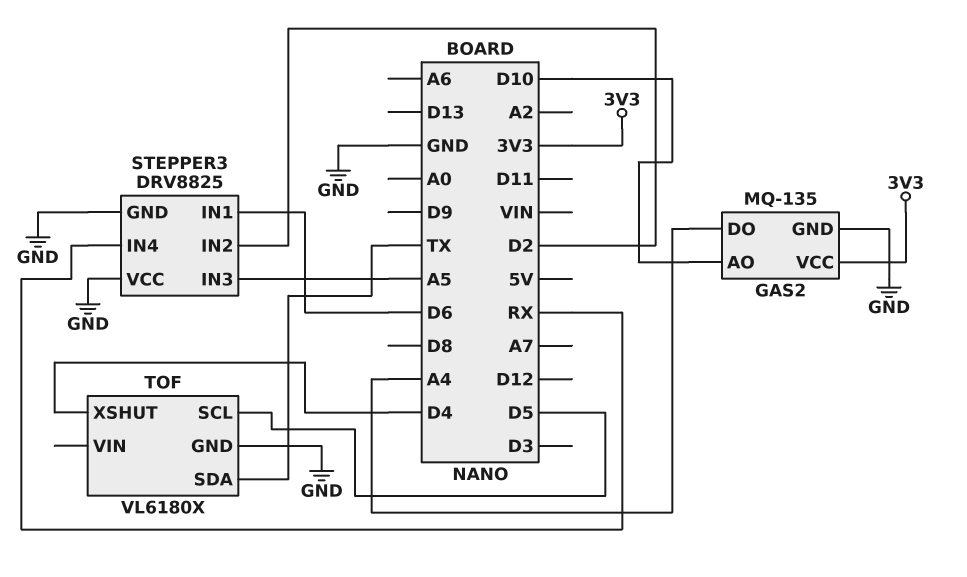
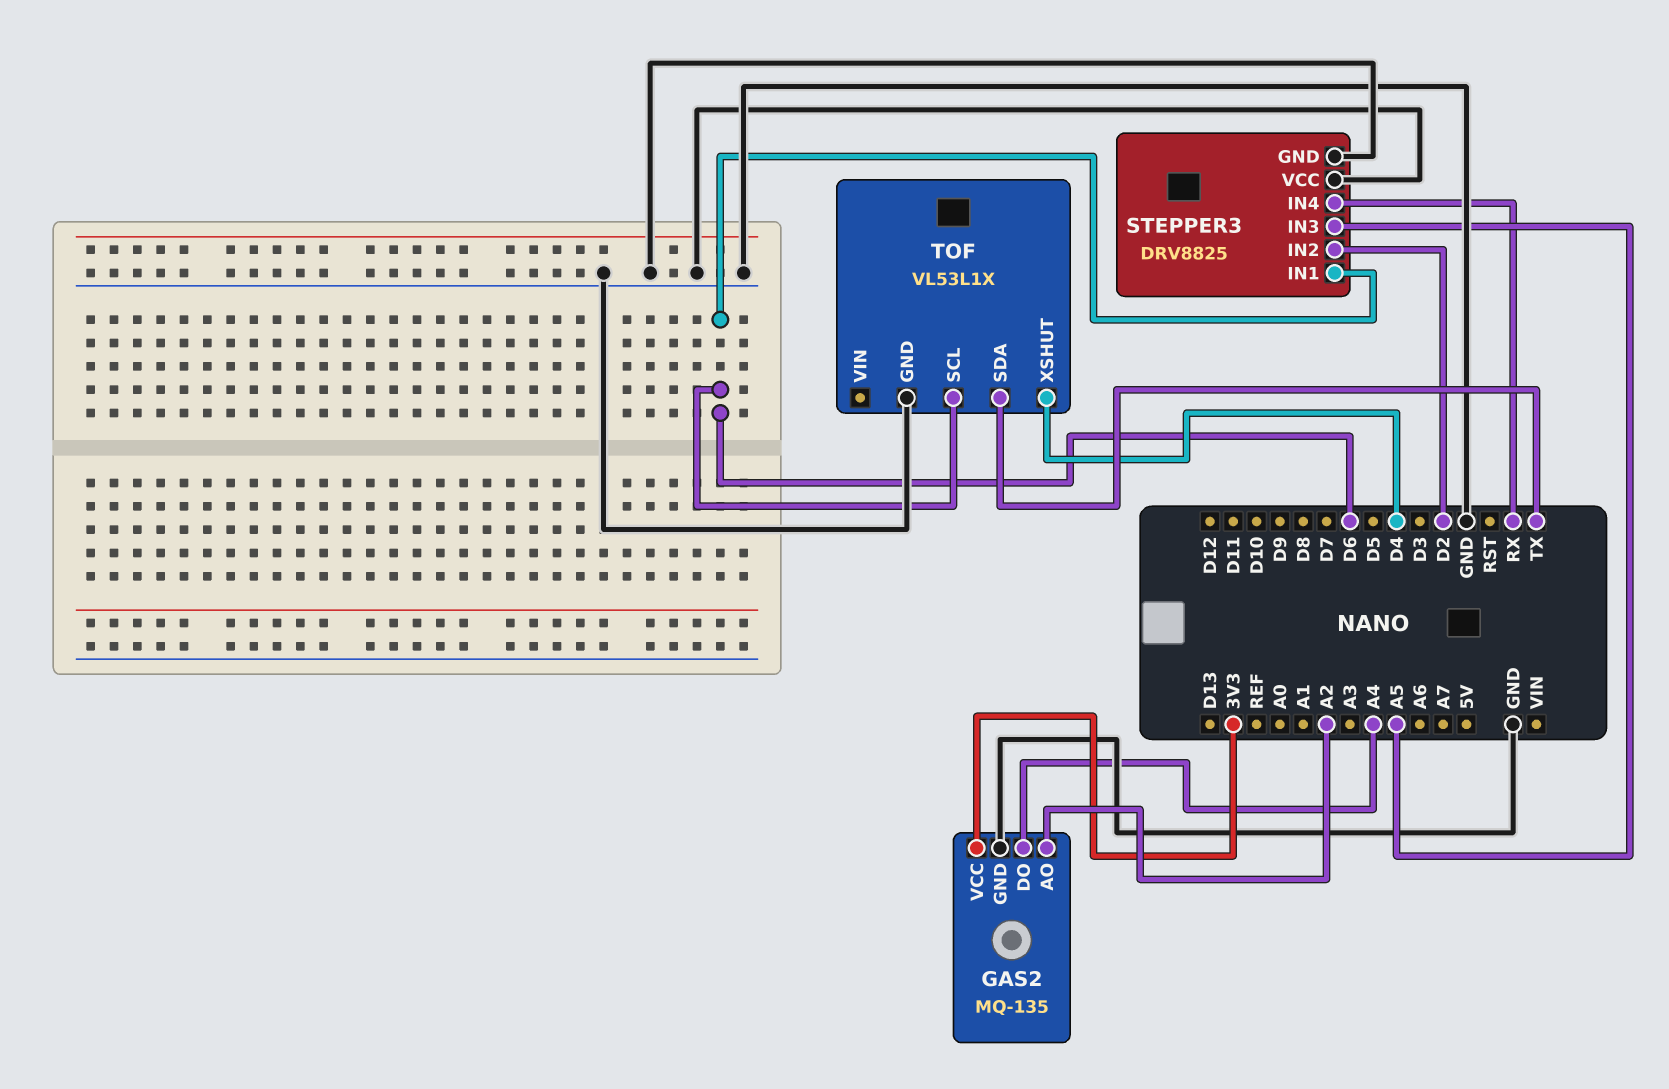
GAS2 pin AO: D10 -> A2
TOF: VL6180X -> VL53L1X
TOF pin SCL: D5 -> D6

